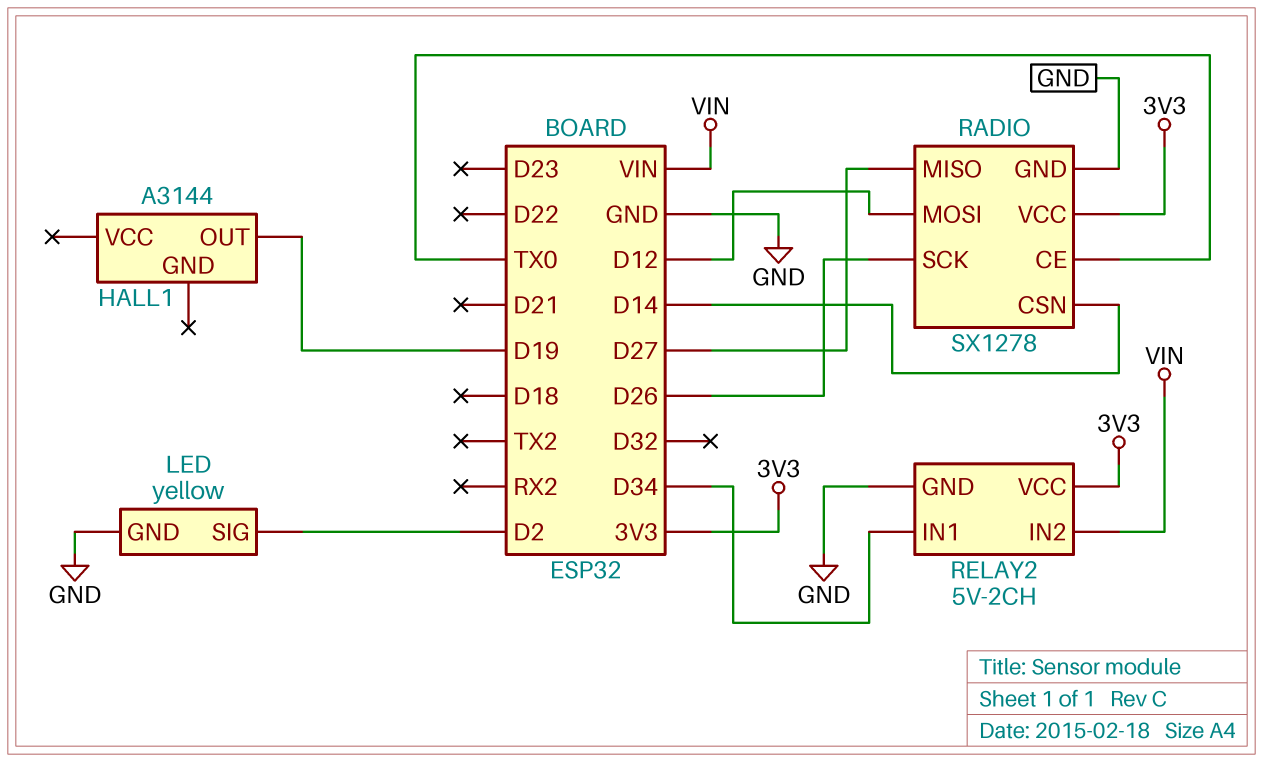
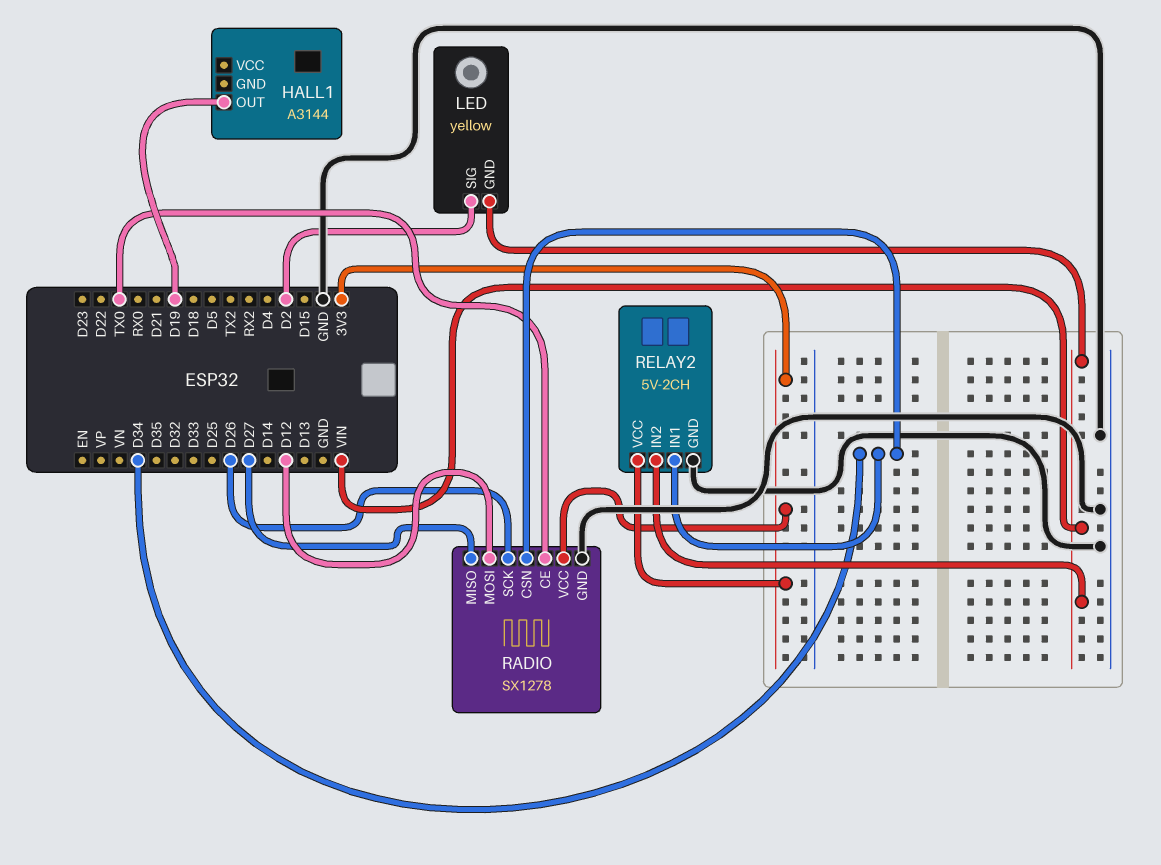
LED pin GND: GND -> VIN
RADIO pin CSN: D14 -> D34

